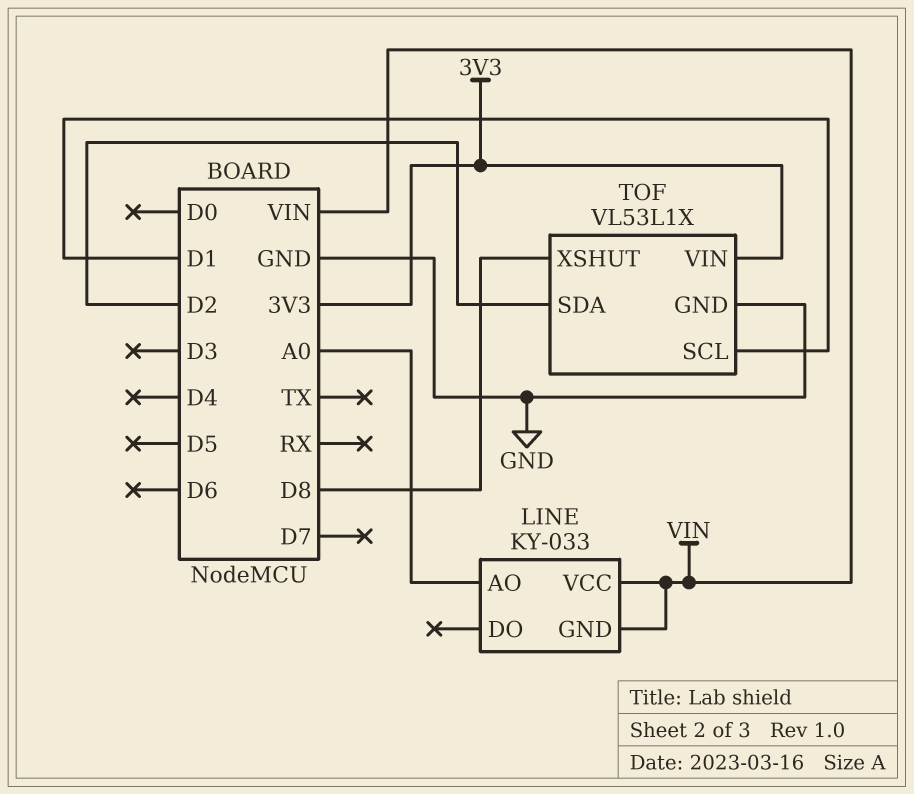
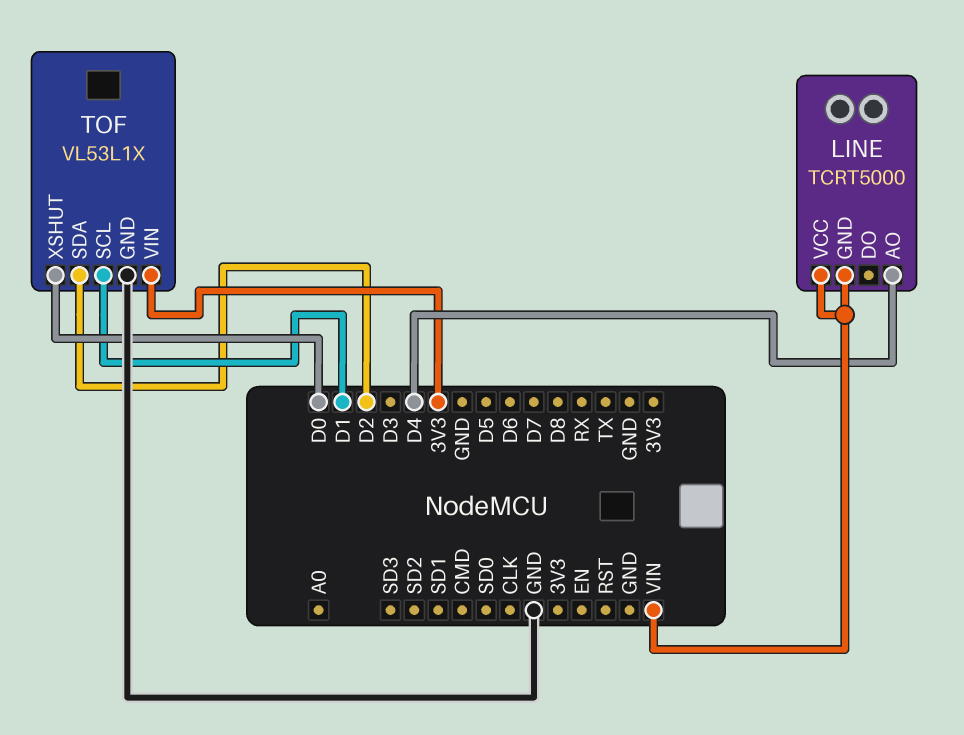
LINE: KY-033 -> TCRT5000
LINE pin AO: A0 -> D4
TOF pin XSHUT: D8 -> D0

